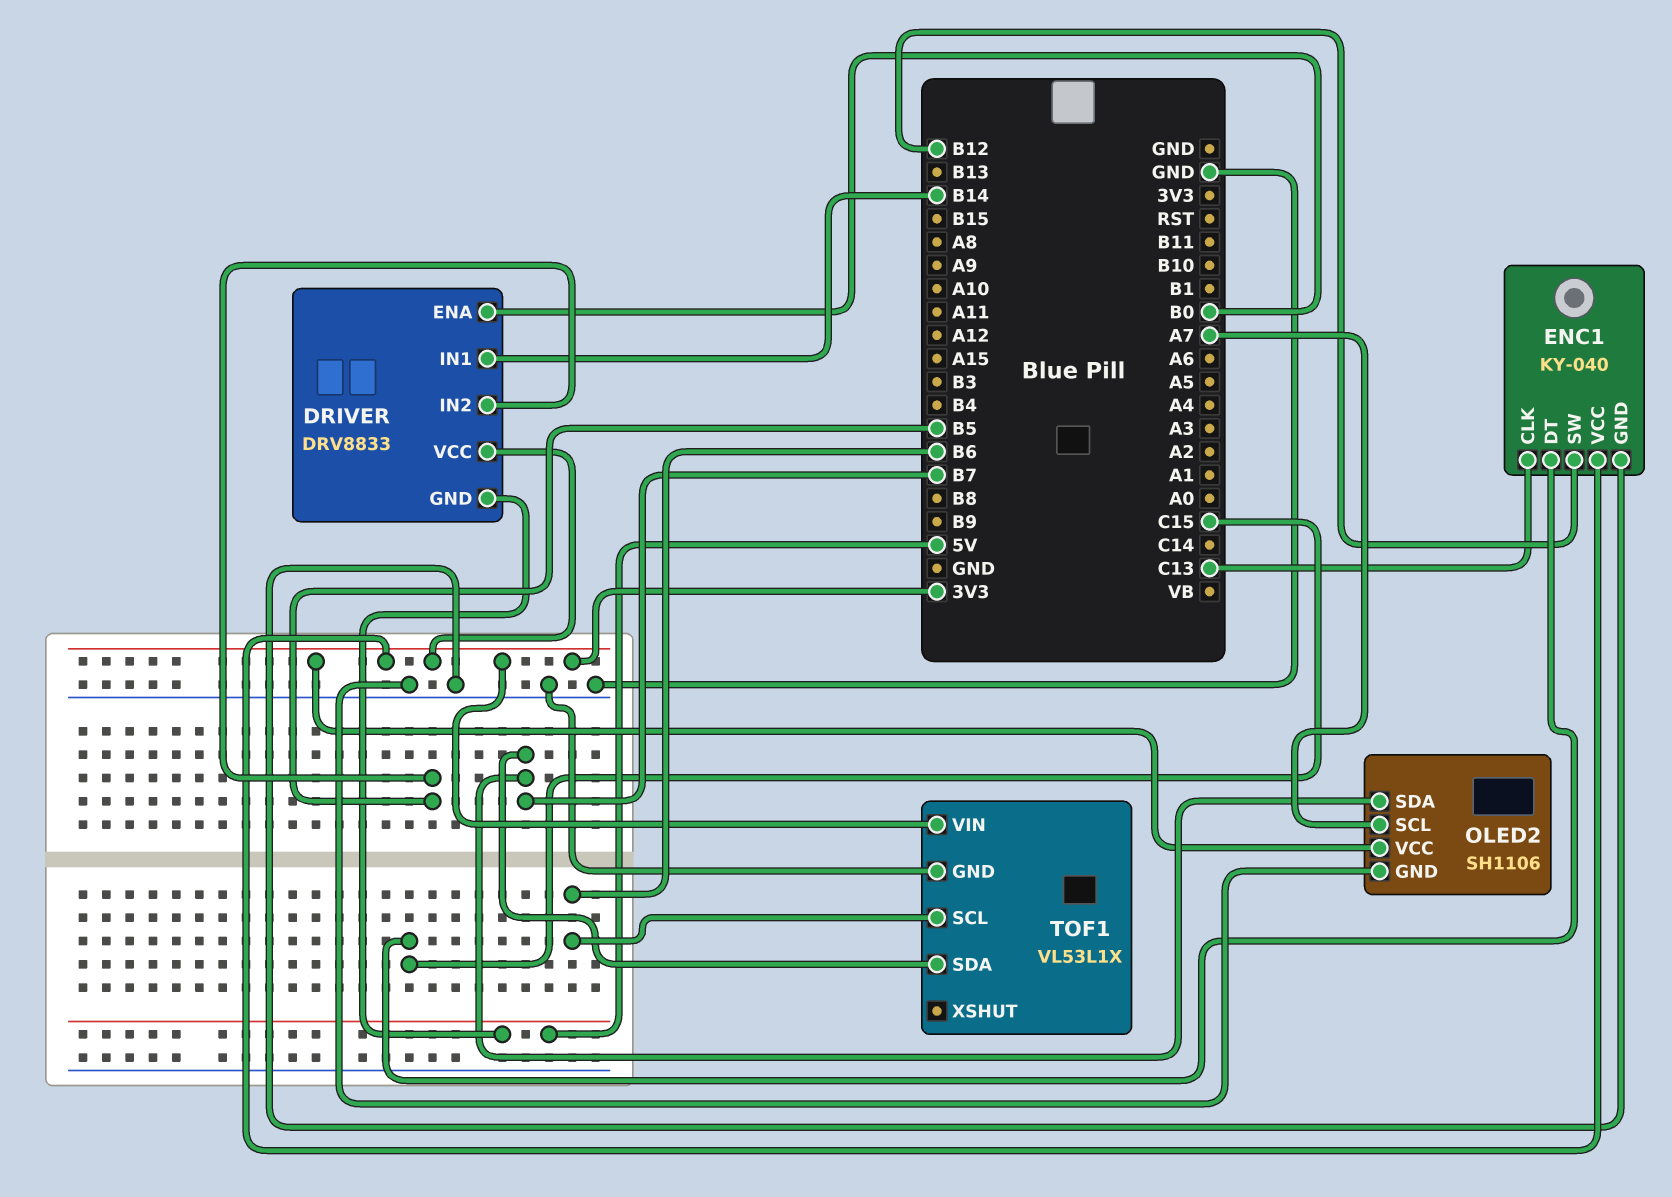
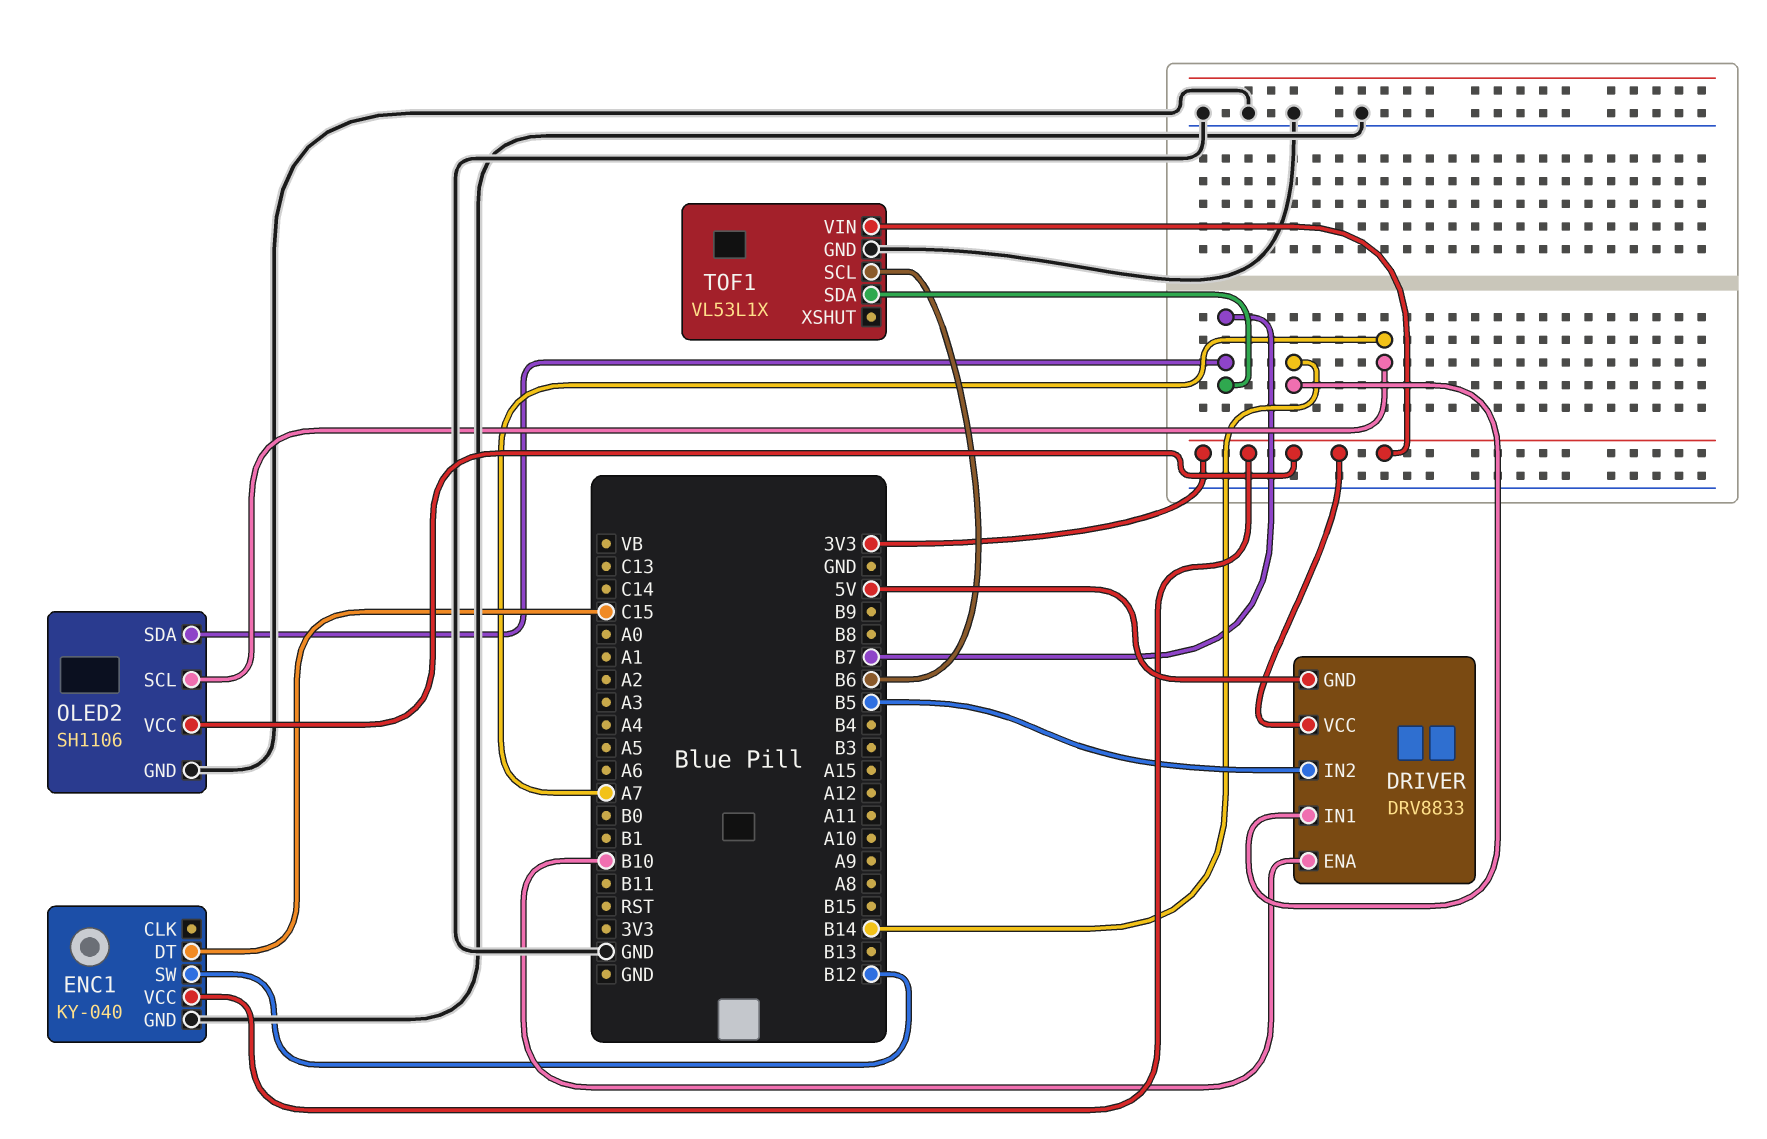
DRIVER pin ENA: B0 -> B10
ENC1 pin CLK: C13 -> none

